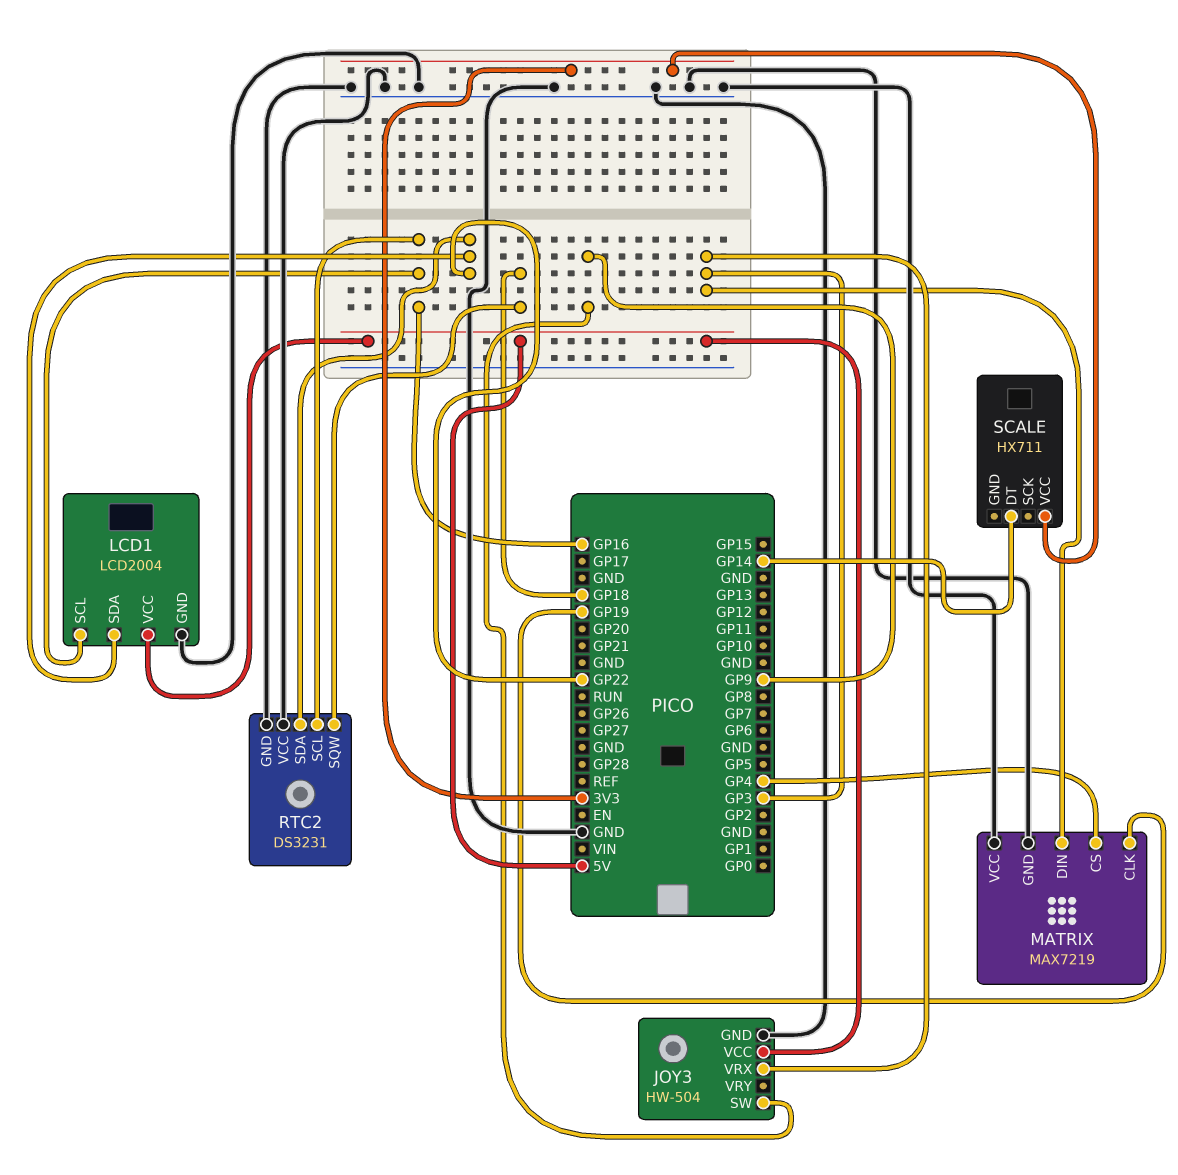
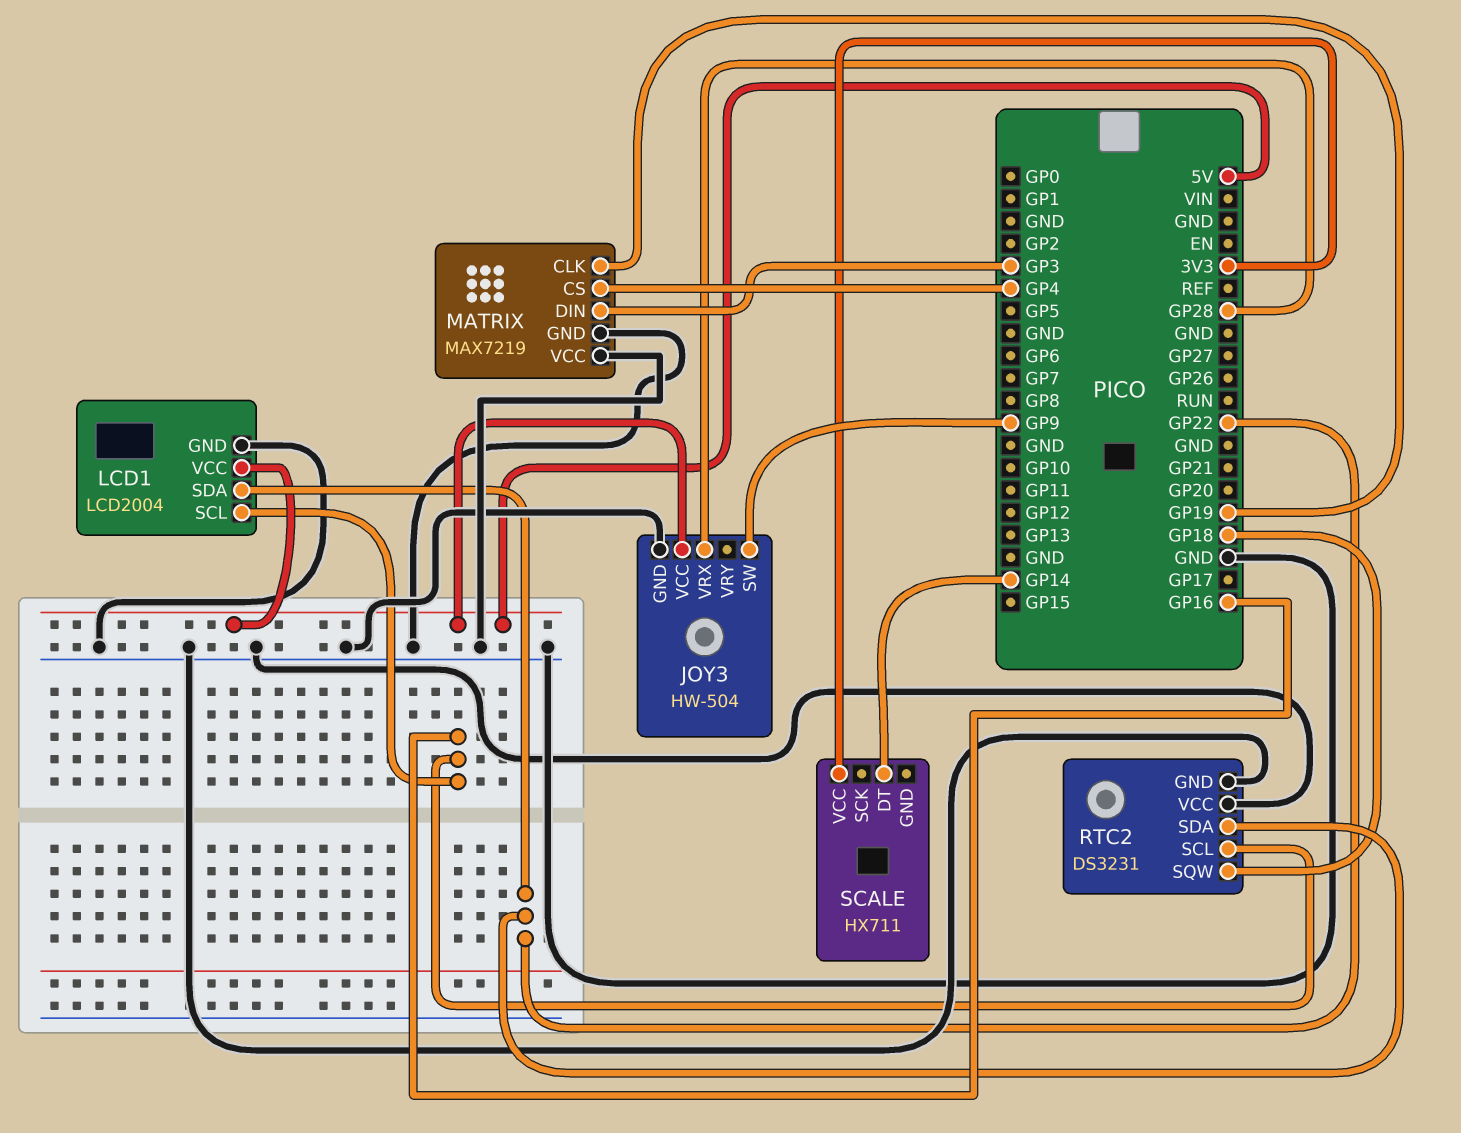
JOY3 pin VRX: GP3 -> GP28

